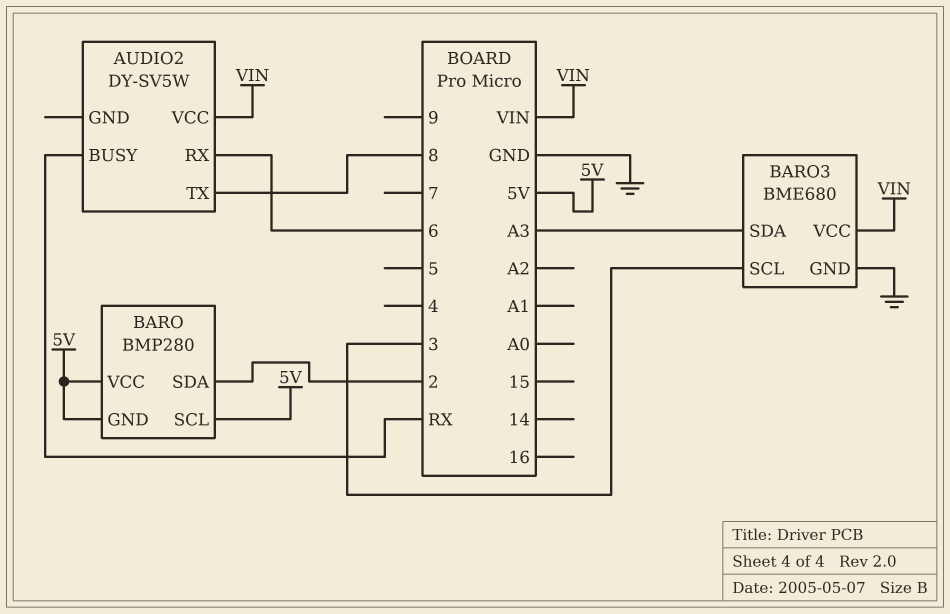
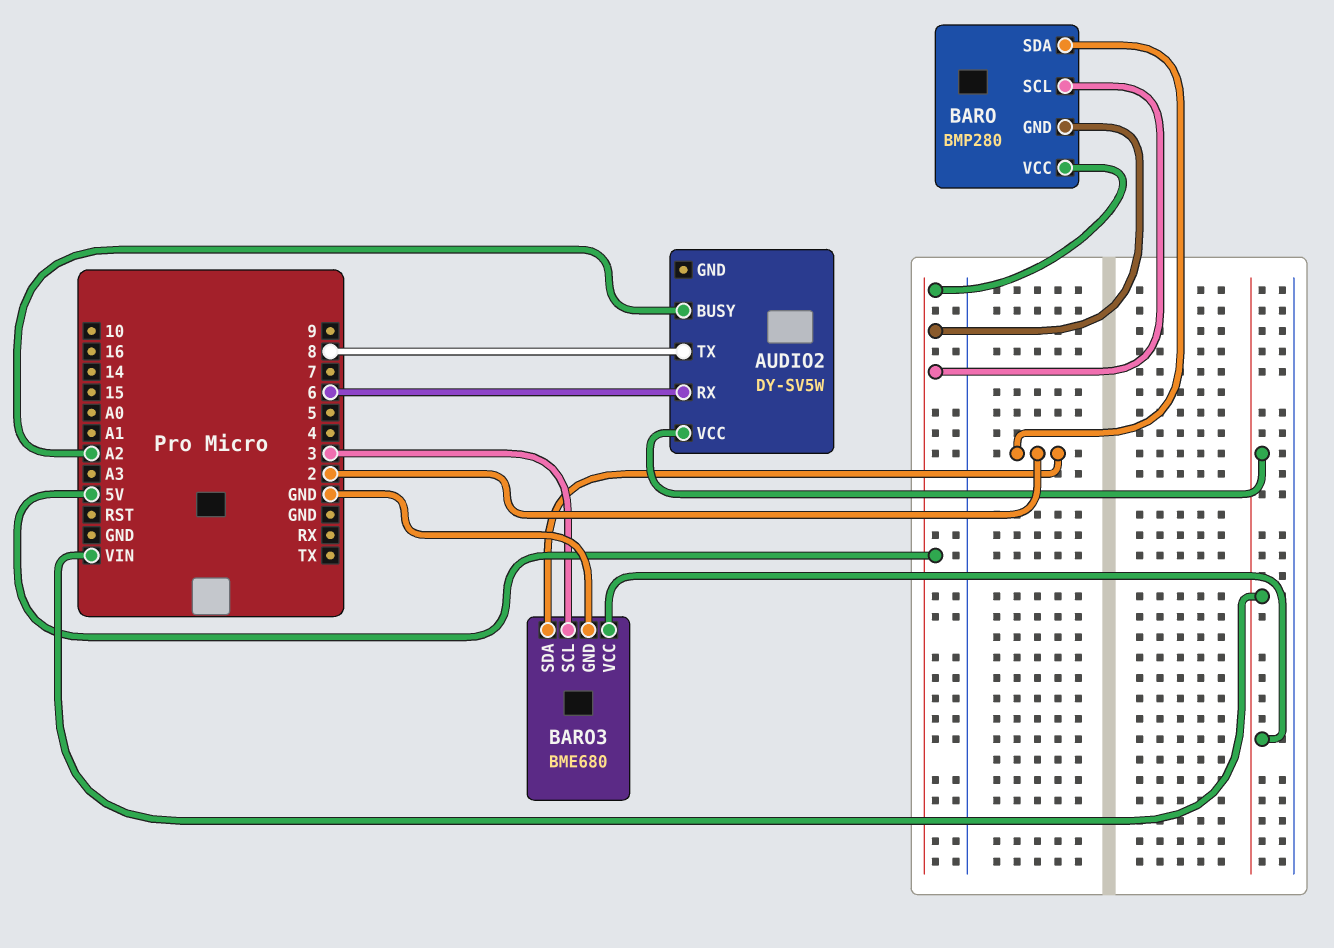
AUDIO2 pin BUSY: RX -> A2
BARO3 pin SDA: A3 -> 2

